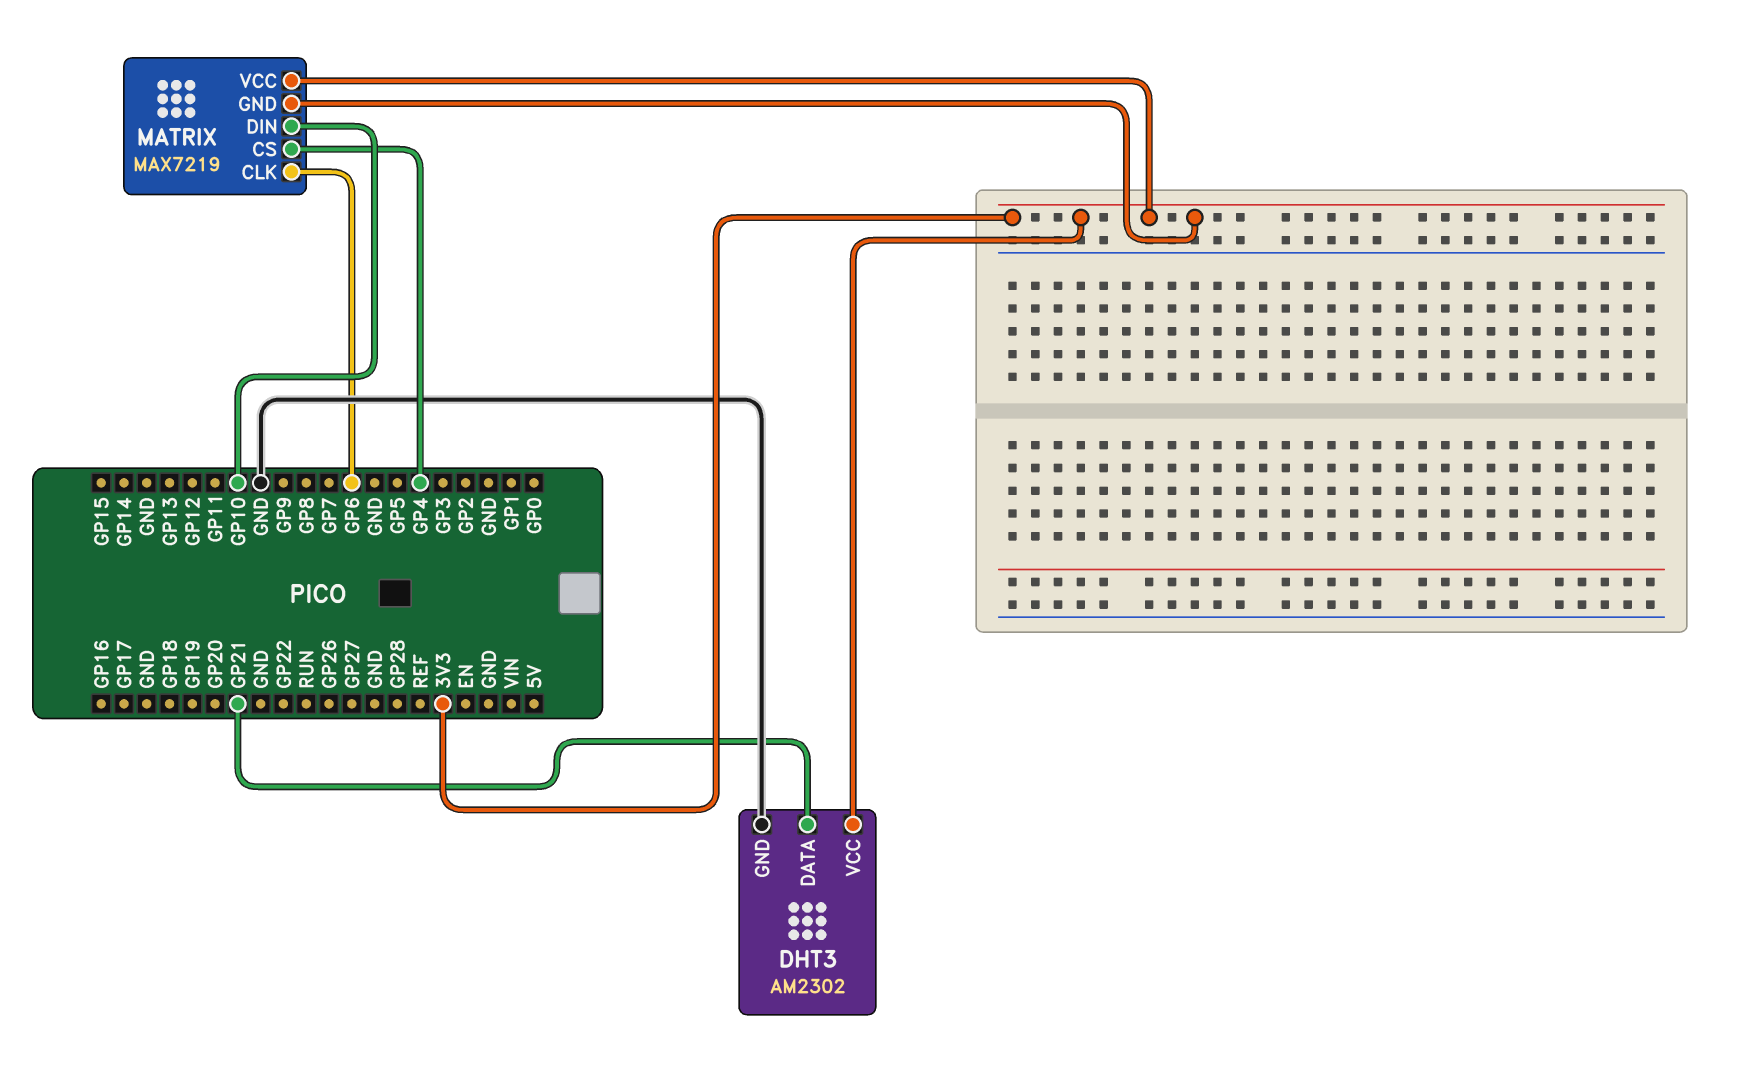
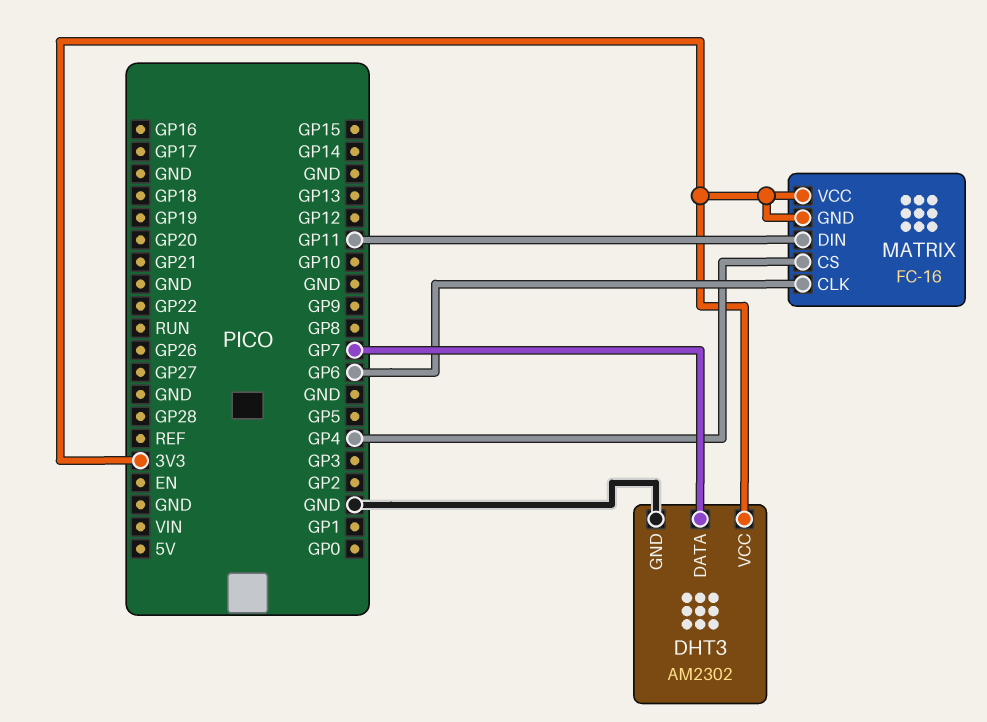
DHT3 pin DATA: GP21 -> GP7
MATRIX: MAX7219 -> FC-16
MATRIX pin DIN: GP10 -> GP11

